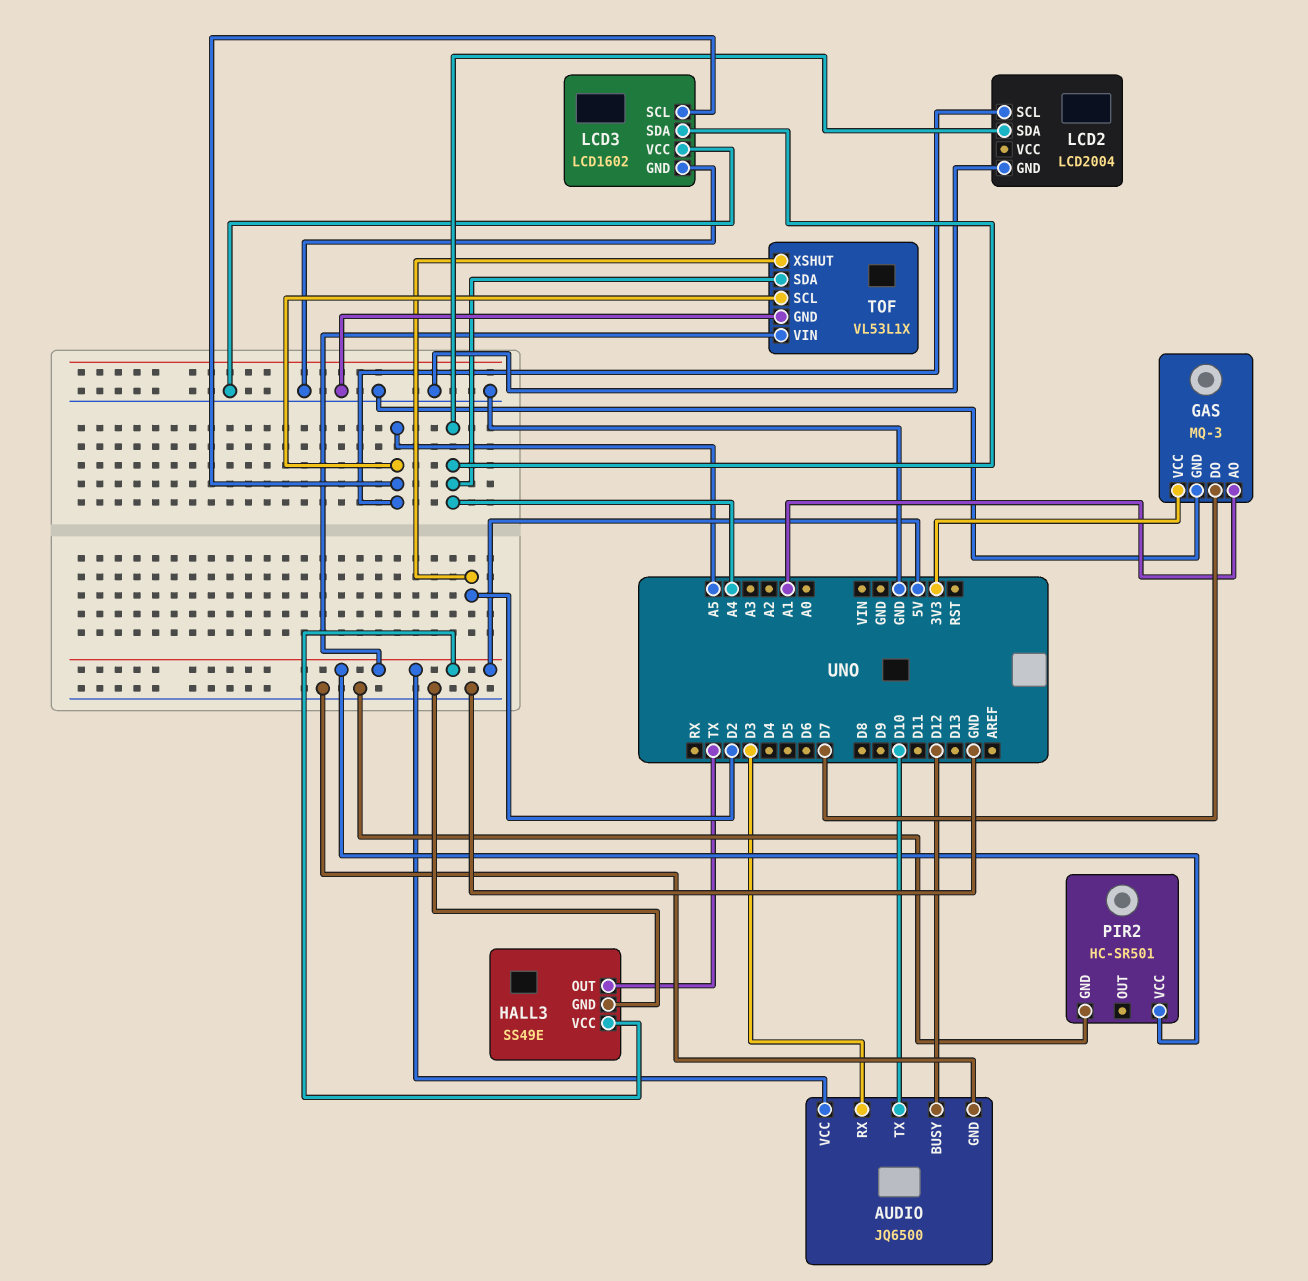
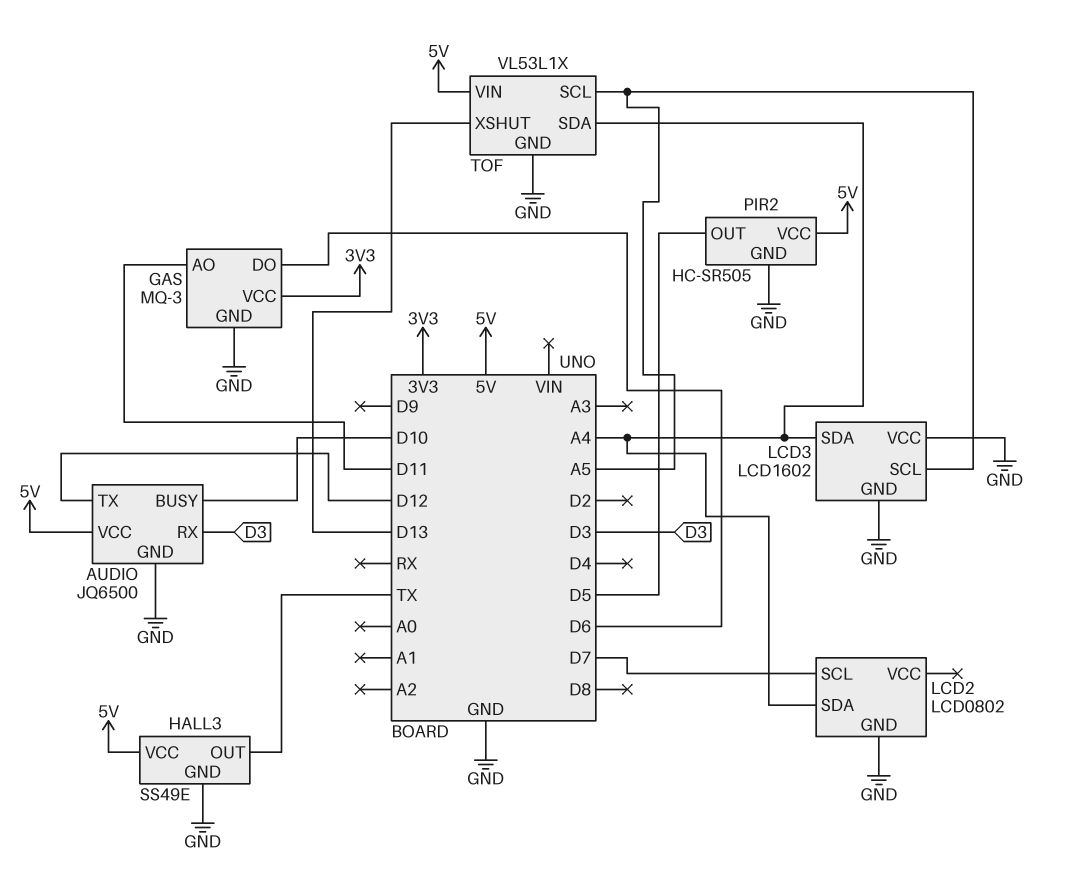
AUDIO pin BUSY: D12 -> D10
AUDIO pin TX: D10 -> D12
GAS pin AO: A1 -> D11
GAS pin DO: D7 -> D6
LCD2: LCD2004 -> LCD0802
LCD2 pin SCL: A5 -> D7
PIR2: HC-SR501 -> HC-SR505
PIR2 pin OUT: none -> D5
TOF pin XSHUT: D2 -> D13

